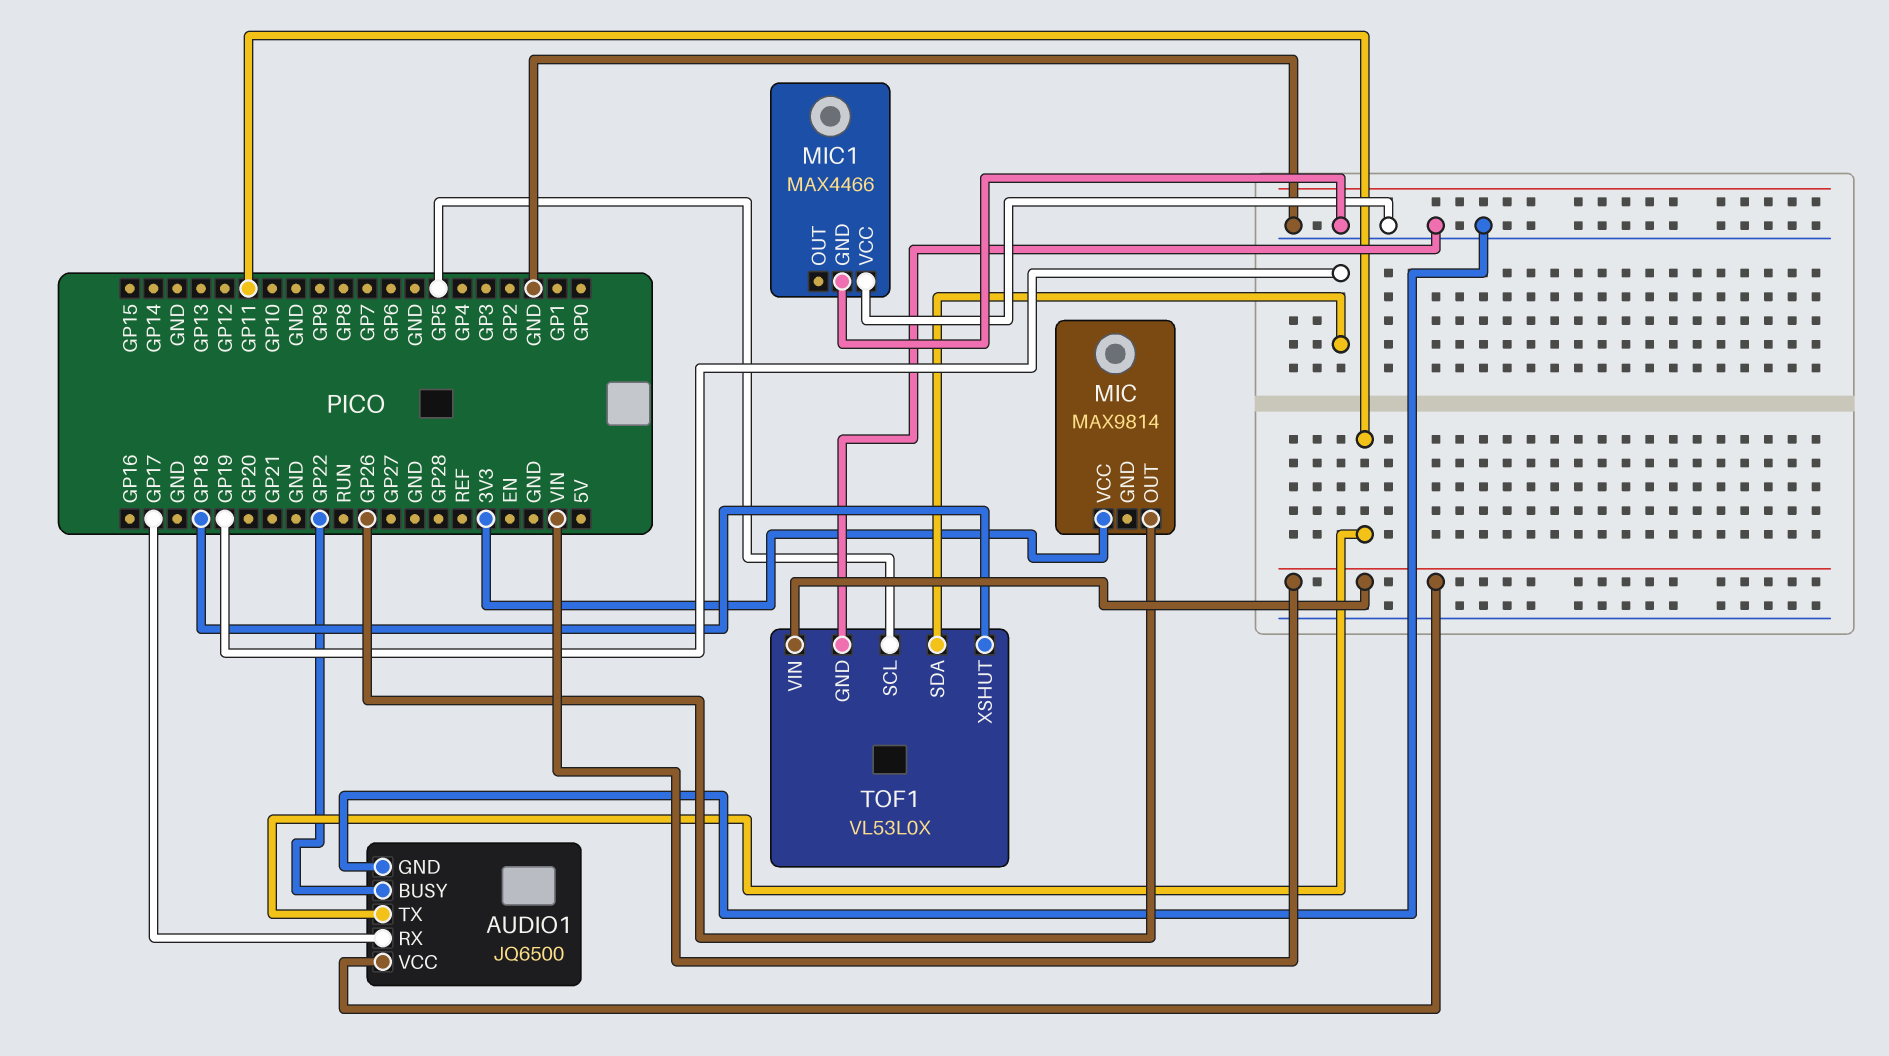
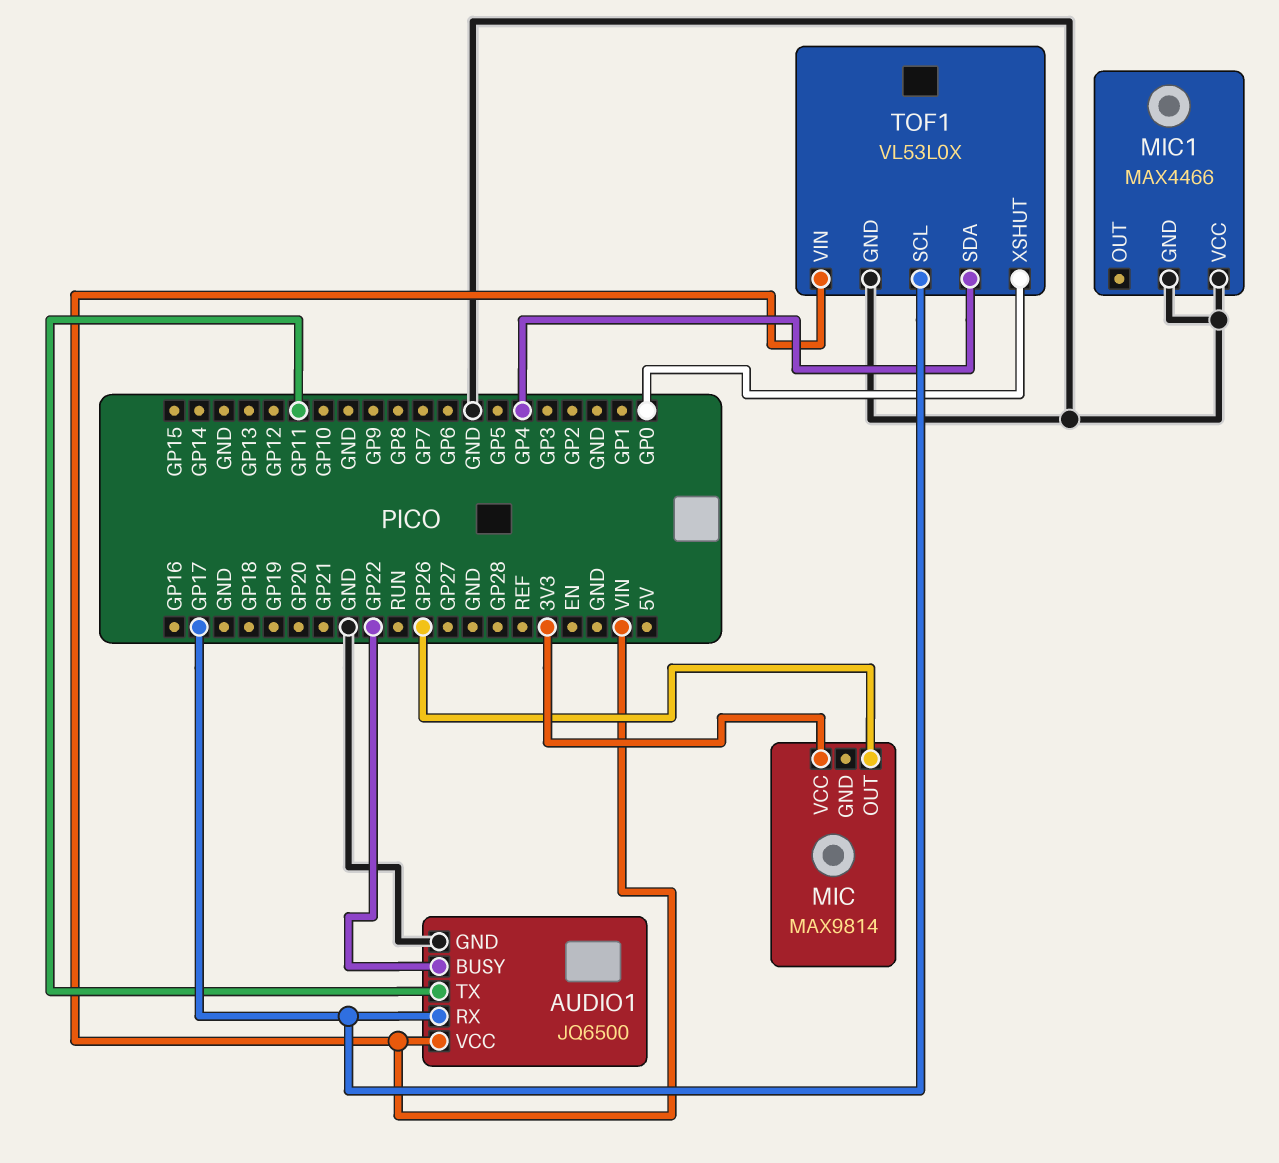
TOF1 pin SCL: GP5 -> GP17
TOF1 pin SDA: GP19 -> GP4
TOF1 pin XSHUT: GP18 -> GP0

